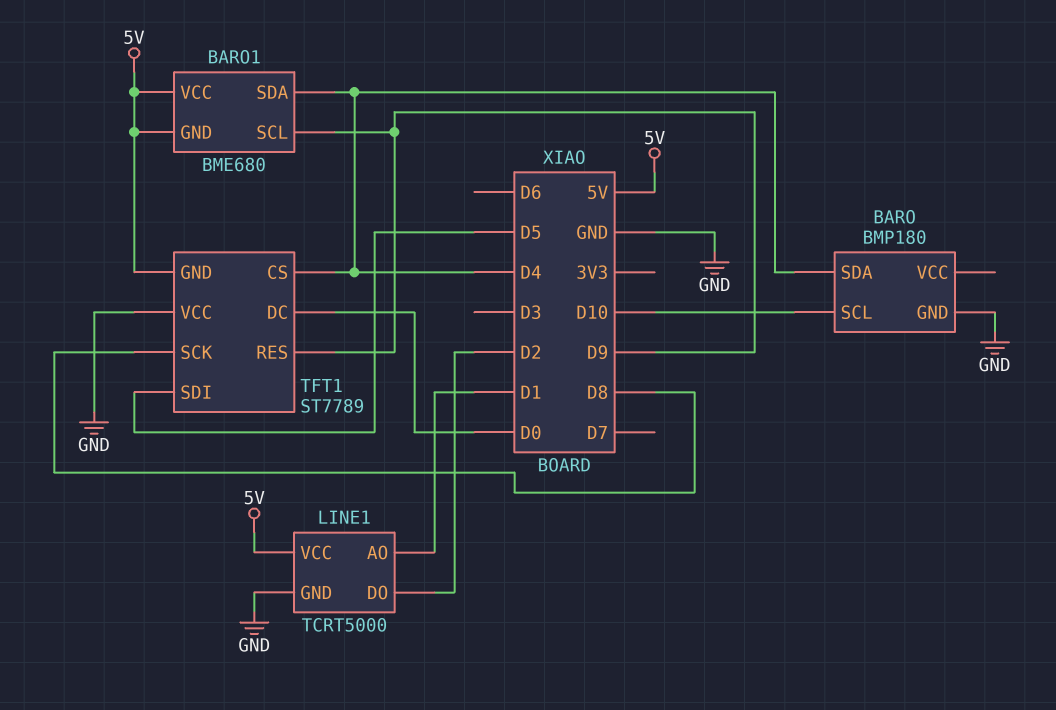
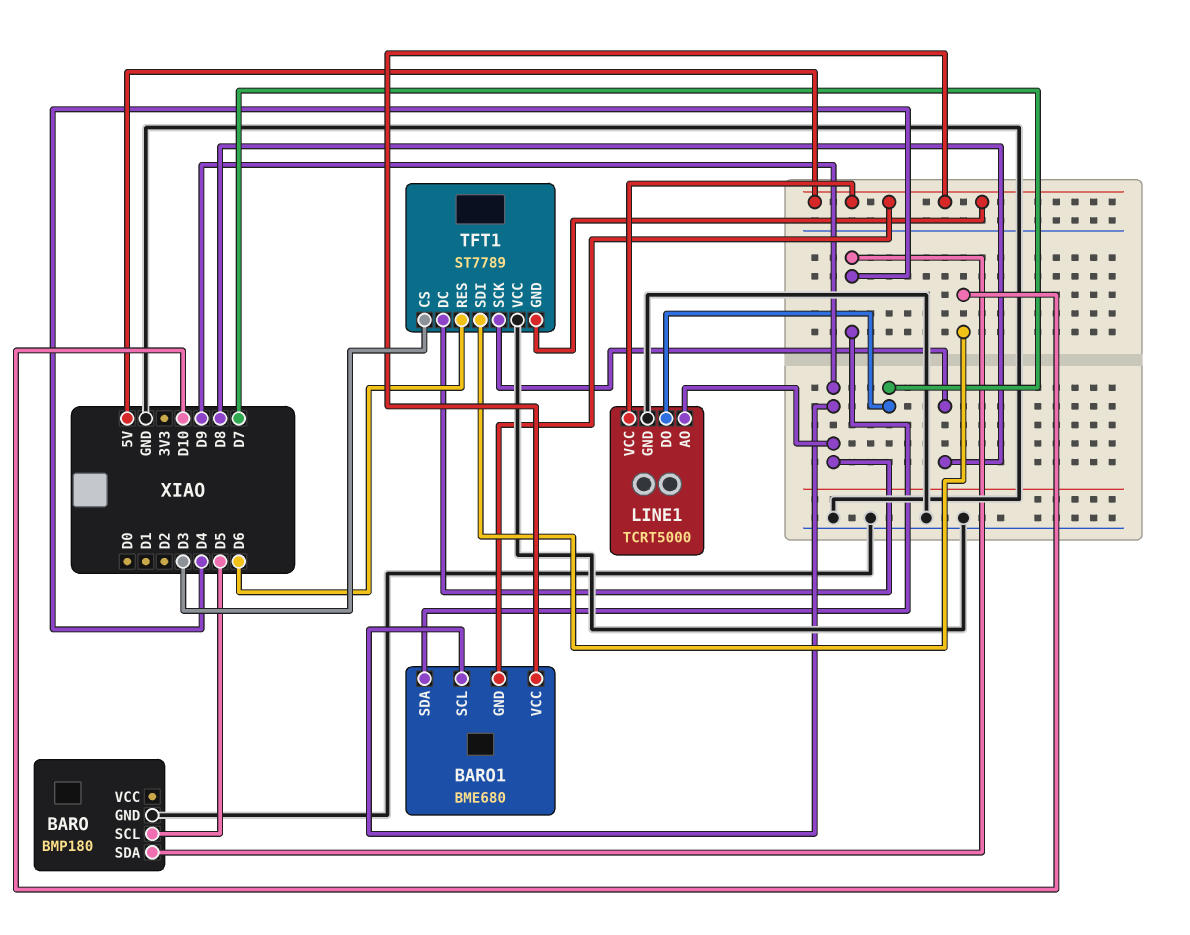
BARO pin SCL: D10 -> D5
LINE1 pin AO: D1 -> D9
LINE1 pin DO: D2 -> D7
TFT1 pin CS: D4 -> D3
TFT1 pin DC: D0 -> D9
TFT1 pin RES: D9 -> D6
TFT1 pin SDI: D5 -> D10

